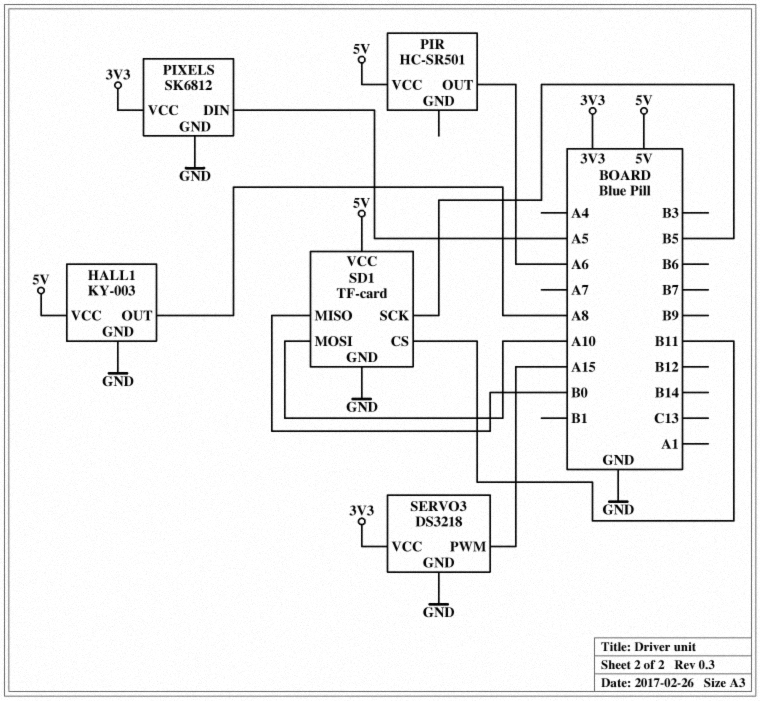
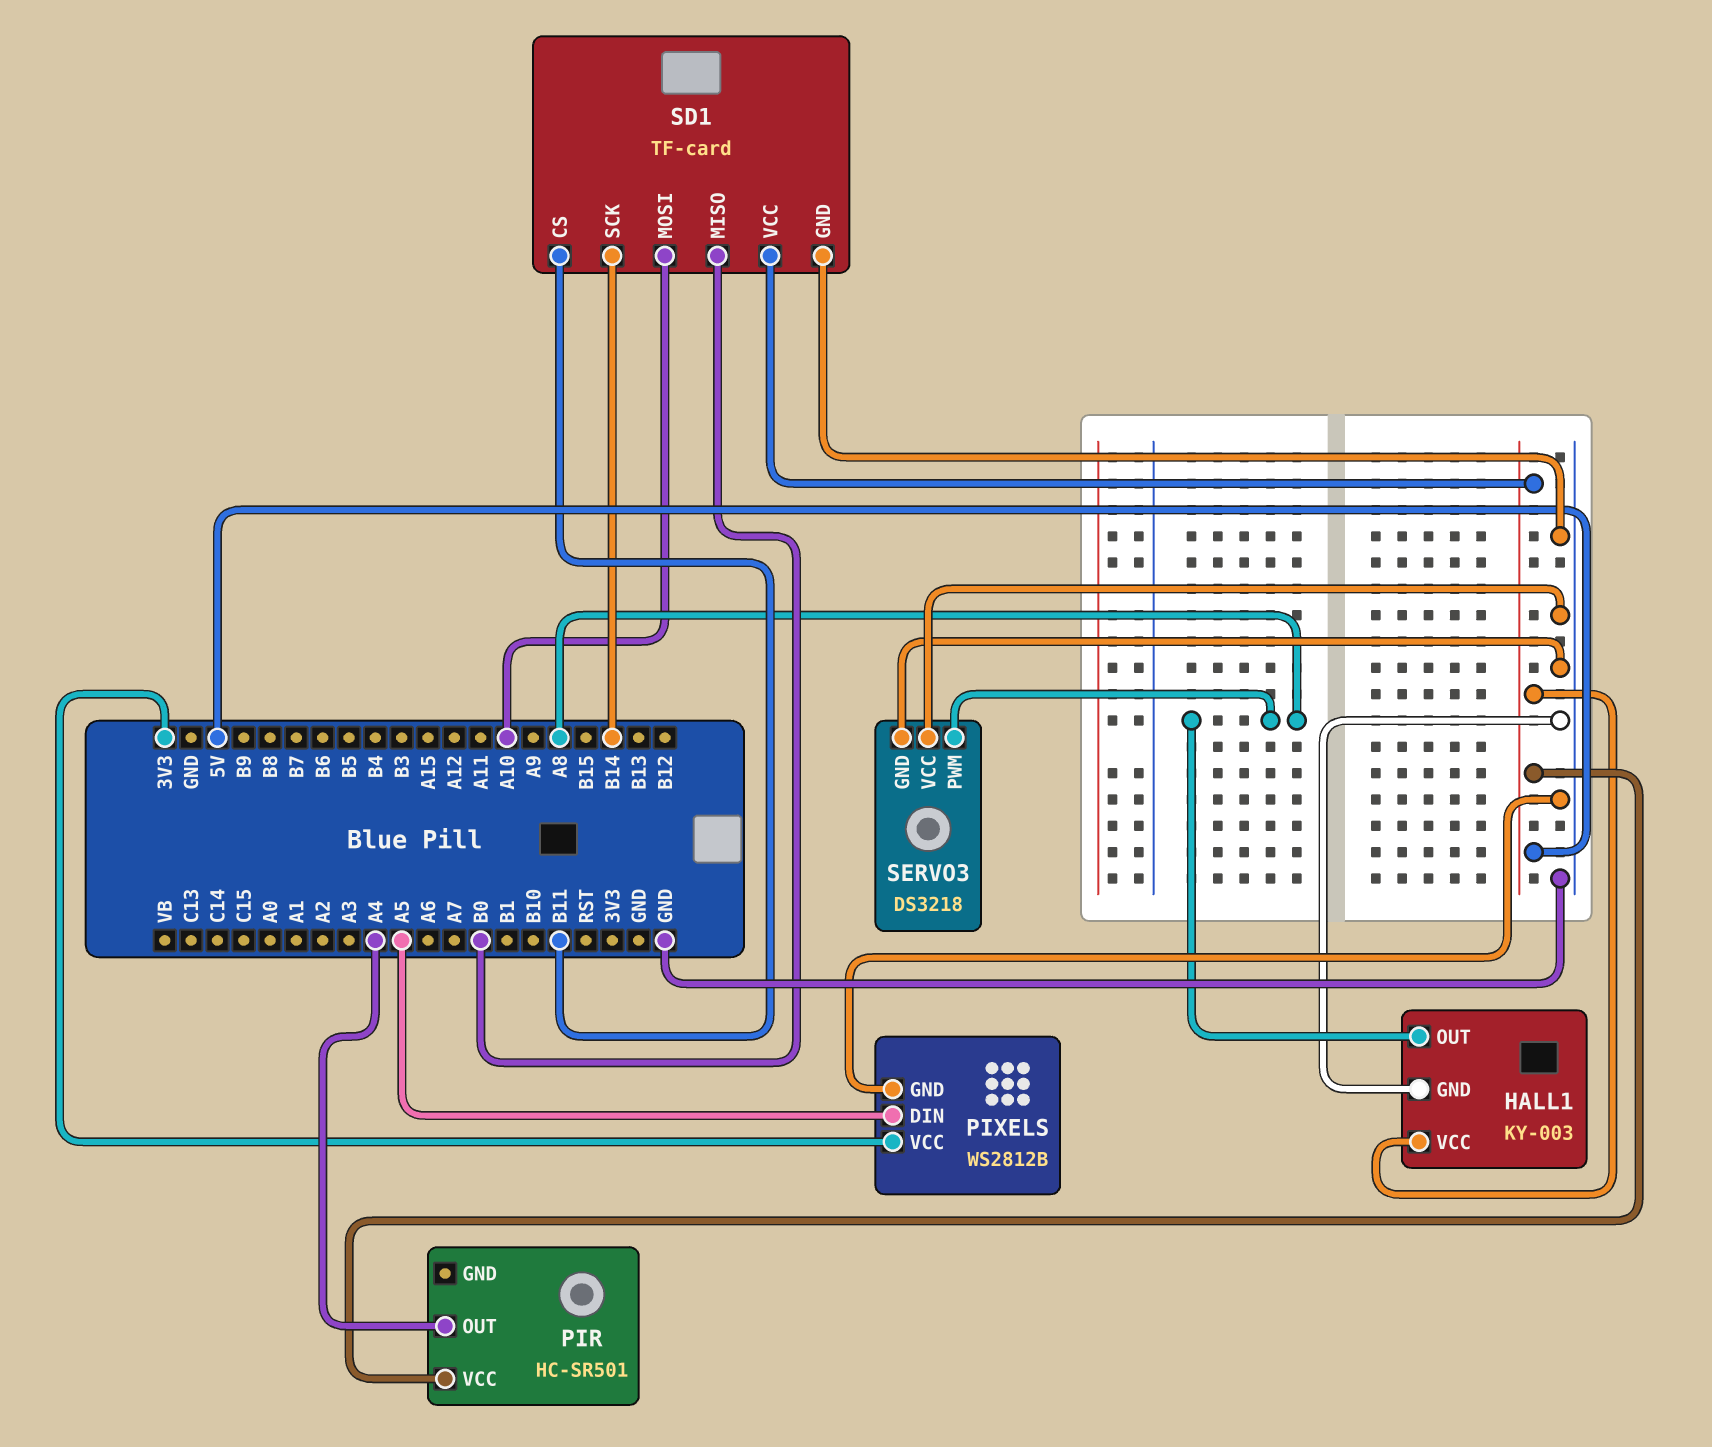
PIR pin OUT: A6 -> A4
PIXELS: SK6812 -> WS2812B
SD1 pin SCK: B5 -> B14
SERVO3 pin PWM: A15 -> A8
SERVO3 pin VCC: 3V3 -> GND

